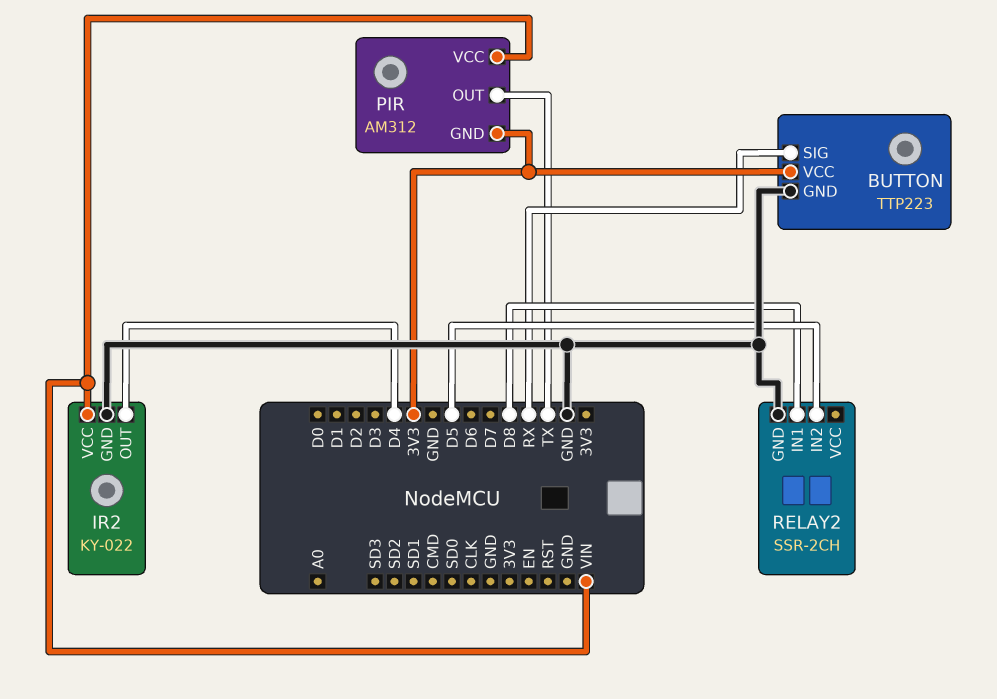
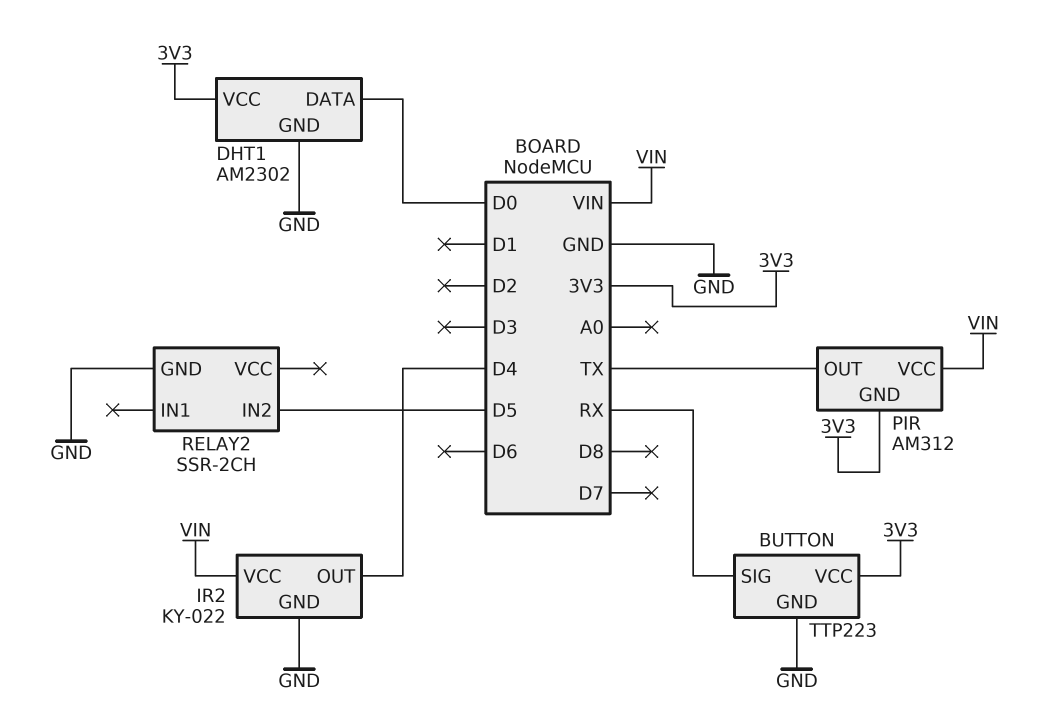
DHT1: none -> AM2302
DHT1 pin DATA: none -> D0
DHT1 pin GND: none -> GND
DHT1 pin VCC: none -> 3V3
RELAY2 pin IN1: D8 -> none

